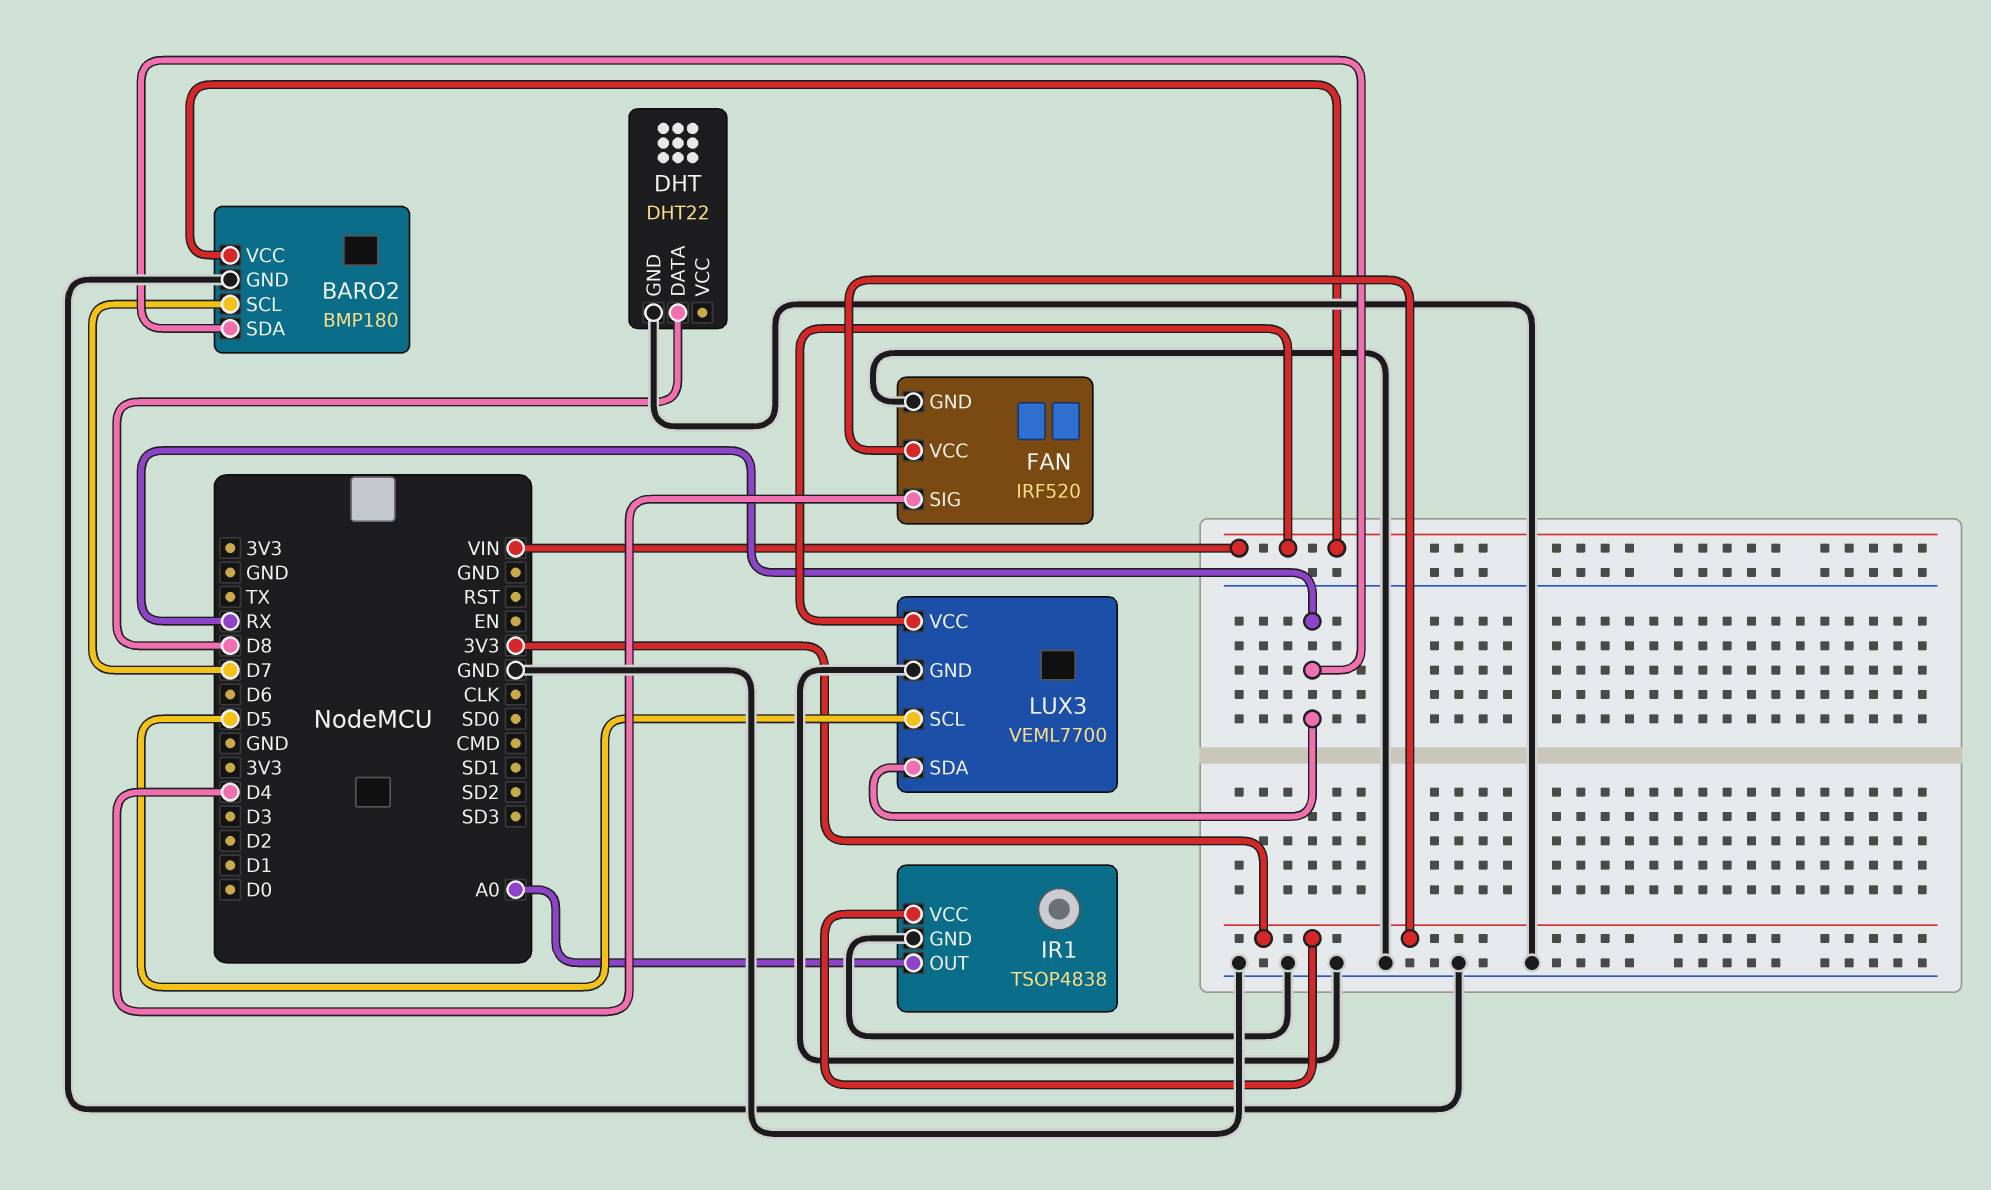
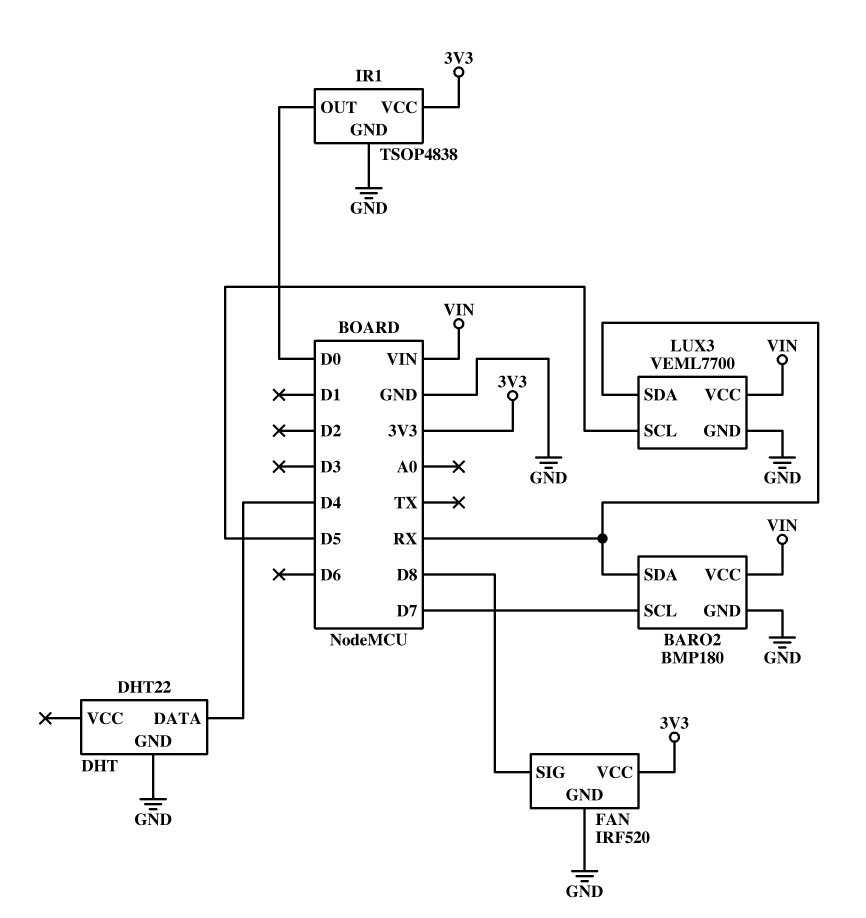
DHT pin DATA: D8 -> D4
FAN pin SIG: D4 -> D8
IR1 pin OUT: A0 -> D0

